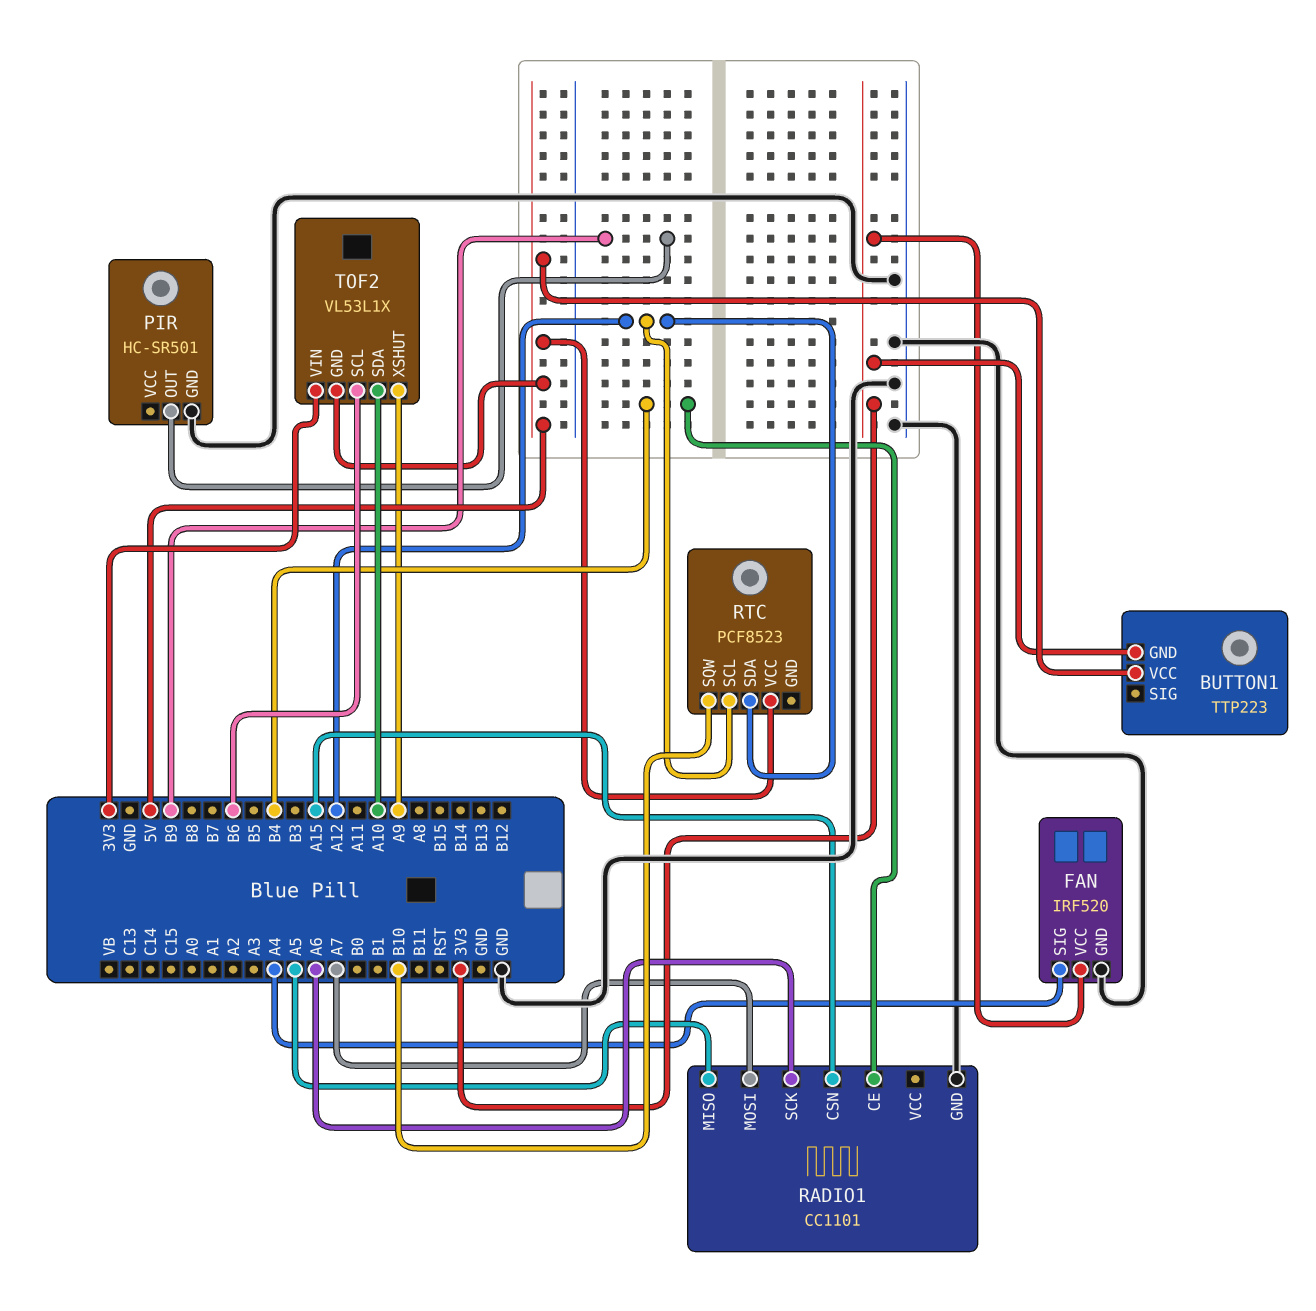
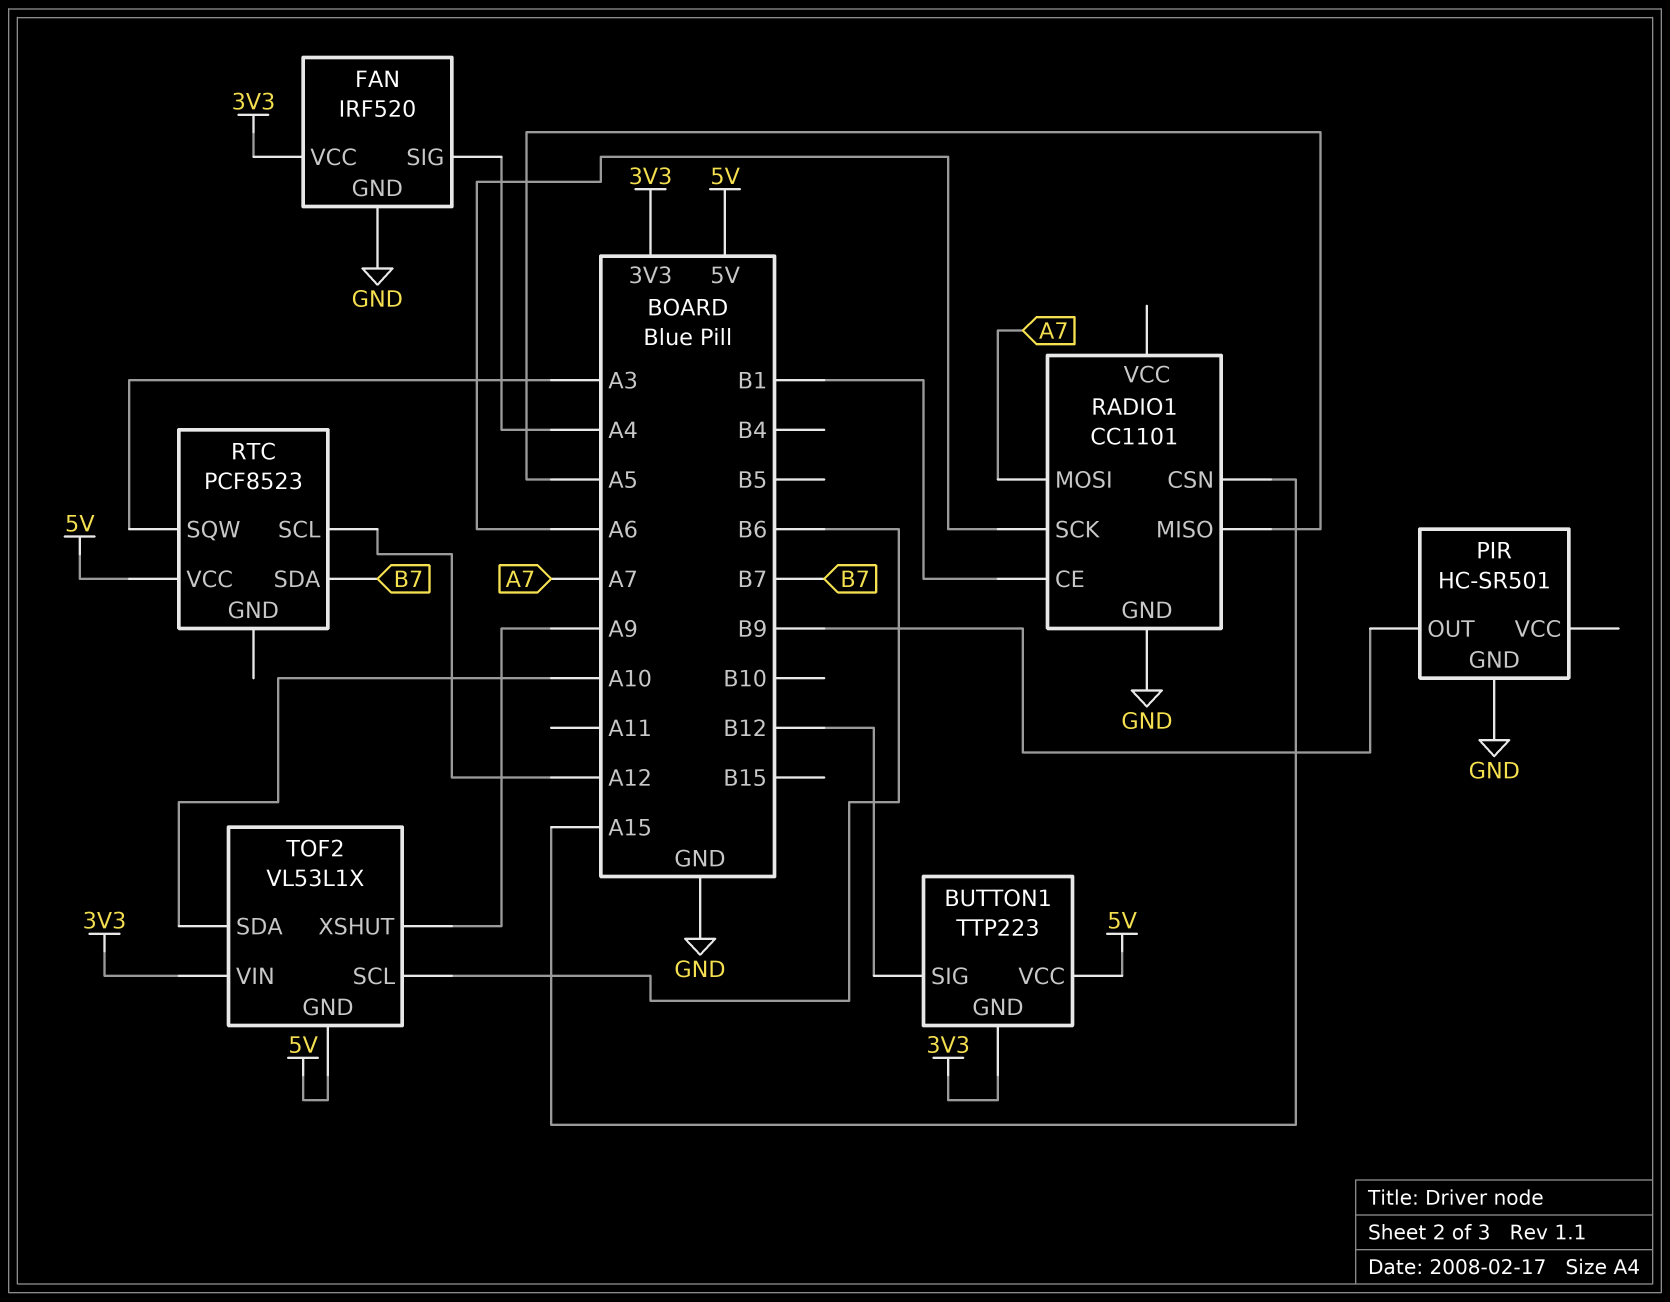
BUTTON1 pin SIG: none -> B12
RADIO1 pin CE: B4 -> B1
RTC pin SDA: A12 -> B7
RTC pin SQW: B10 -> A3

